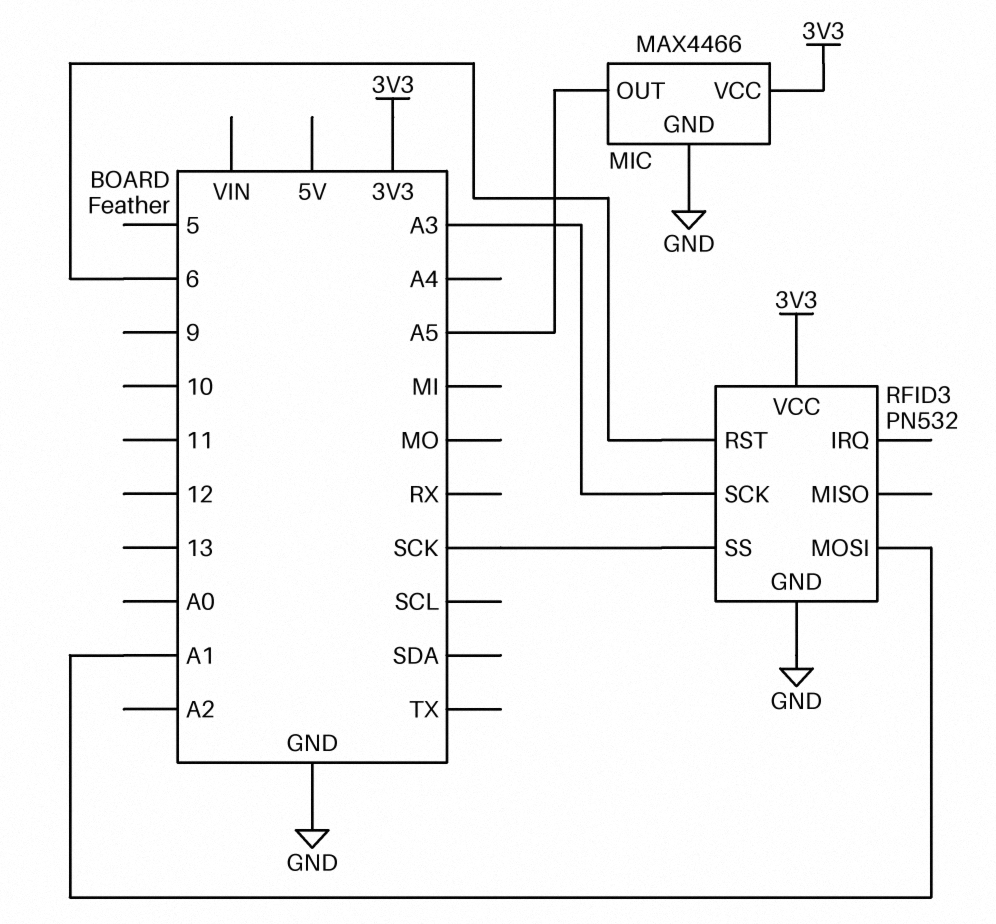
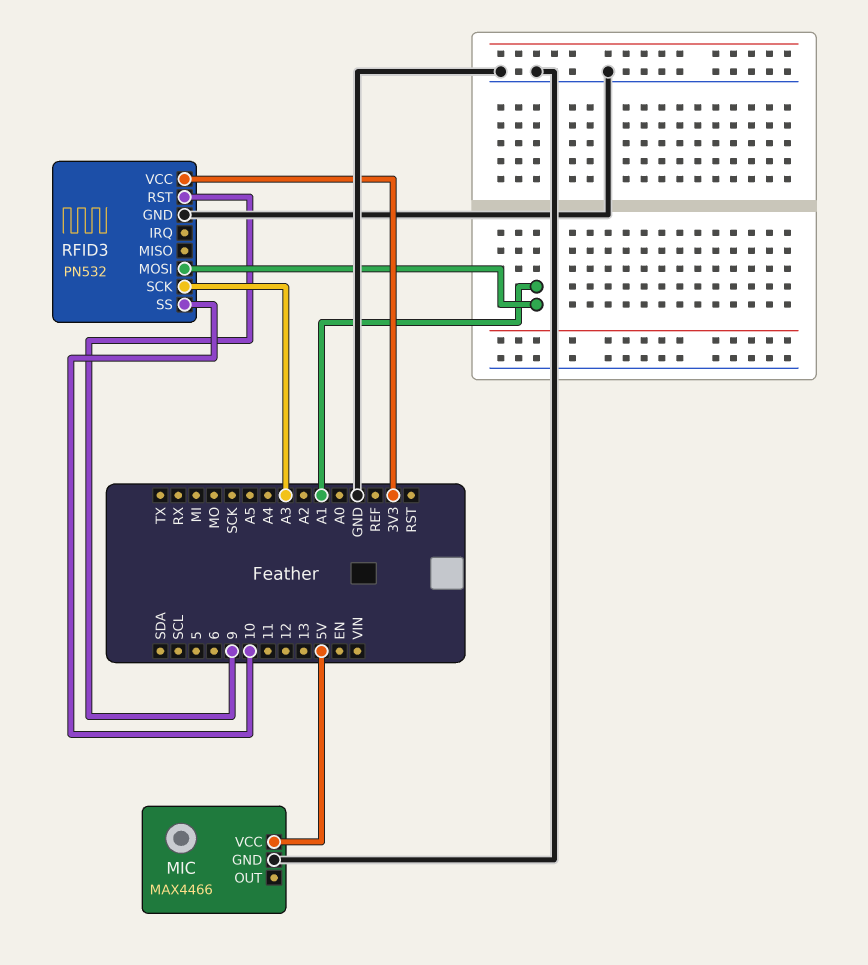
MIC pin OUT: A5 -> none
MIC pin VCC: 3V3 -> 5V
RFID3 pin RST: 6 -> 9
RFID3 pin SS: SCK -> 10

